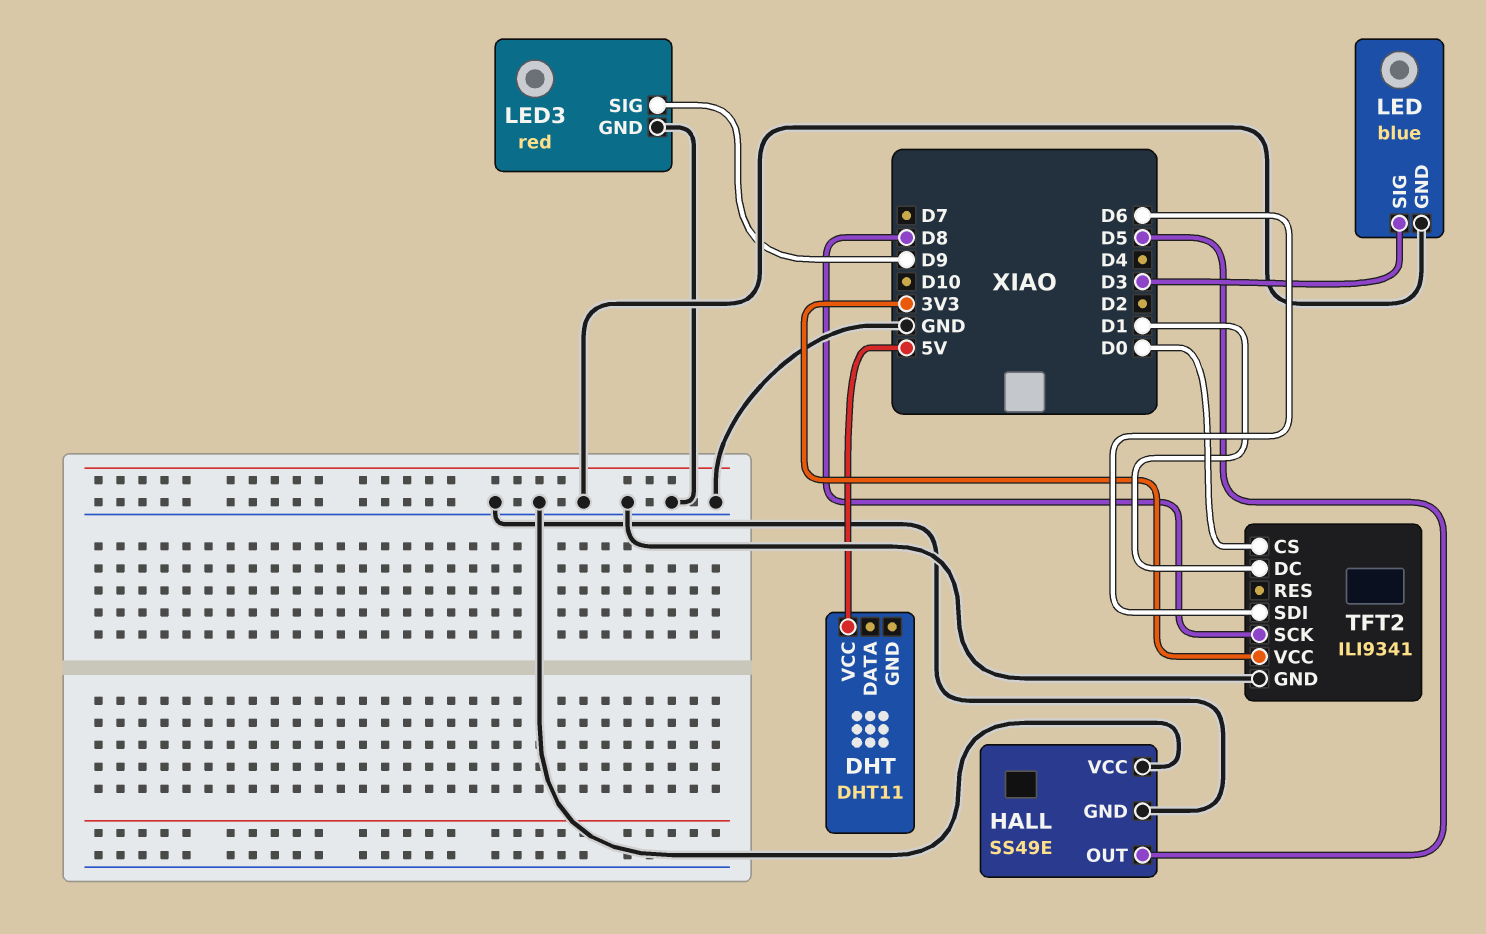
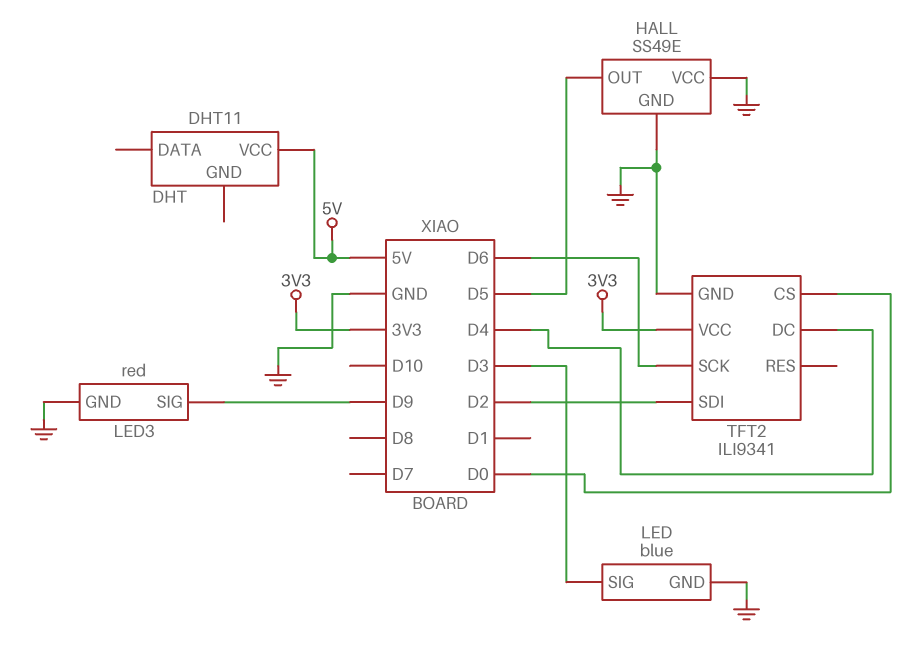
TFT2 pin DC: D1 -> D4
TFT2 pin SCK: D8 -> D6
TFT2 pin SDI: D6 -> D2

